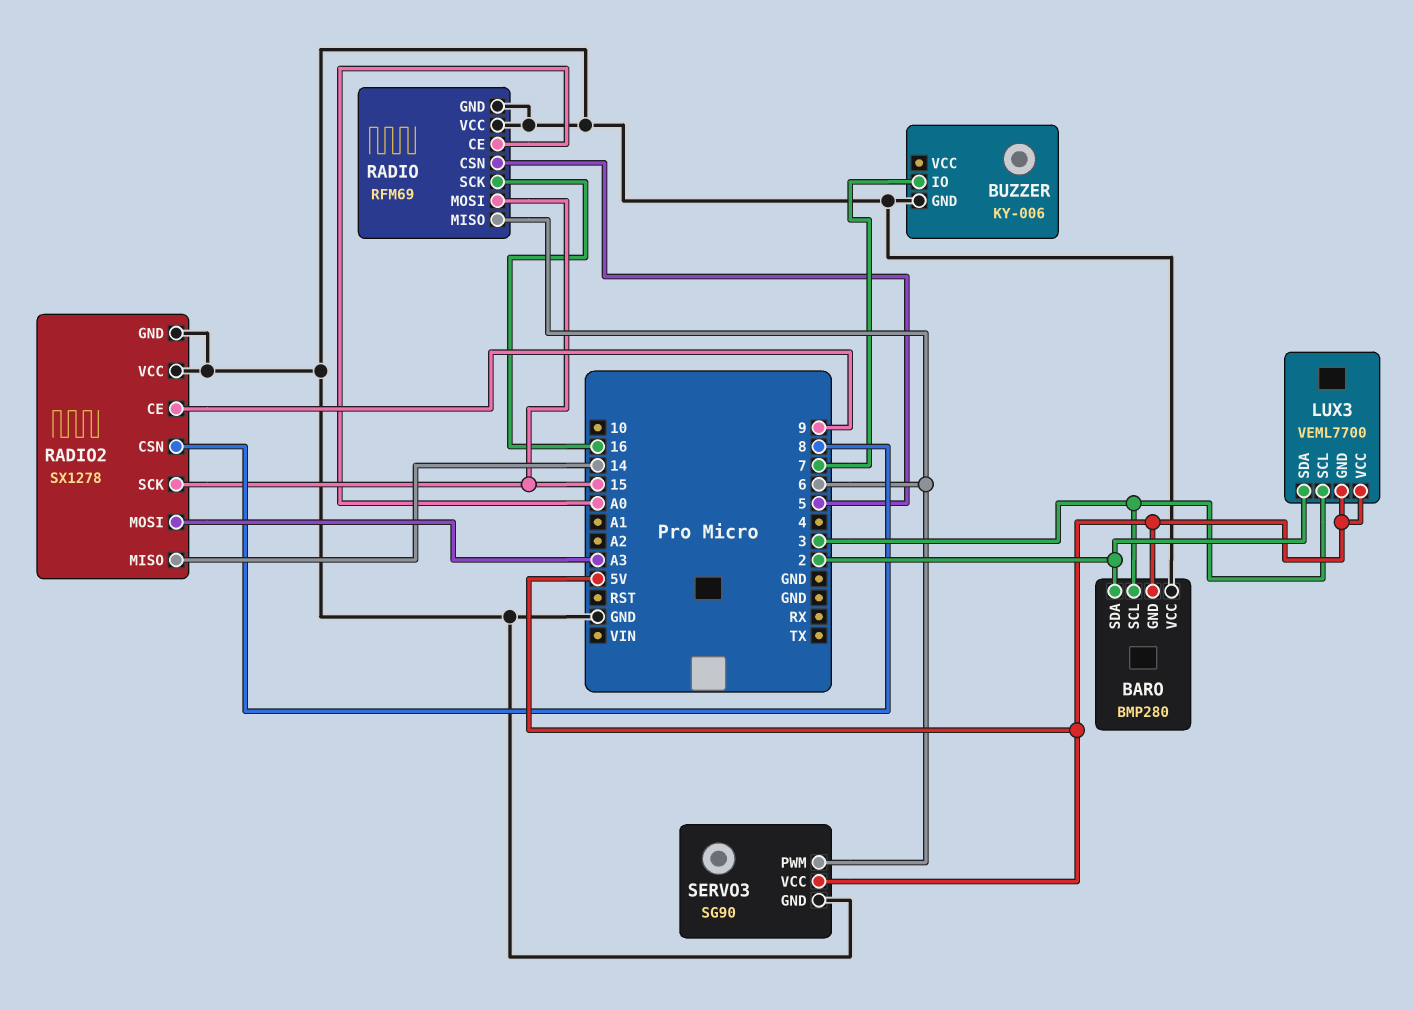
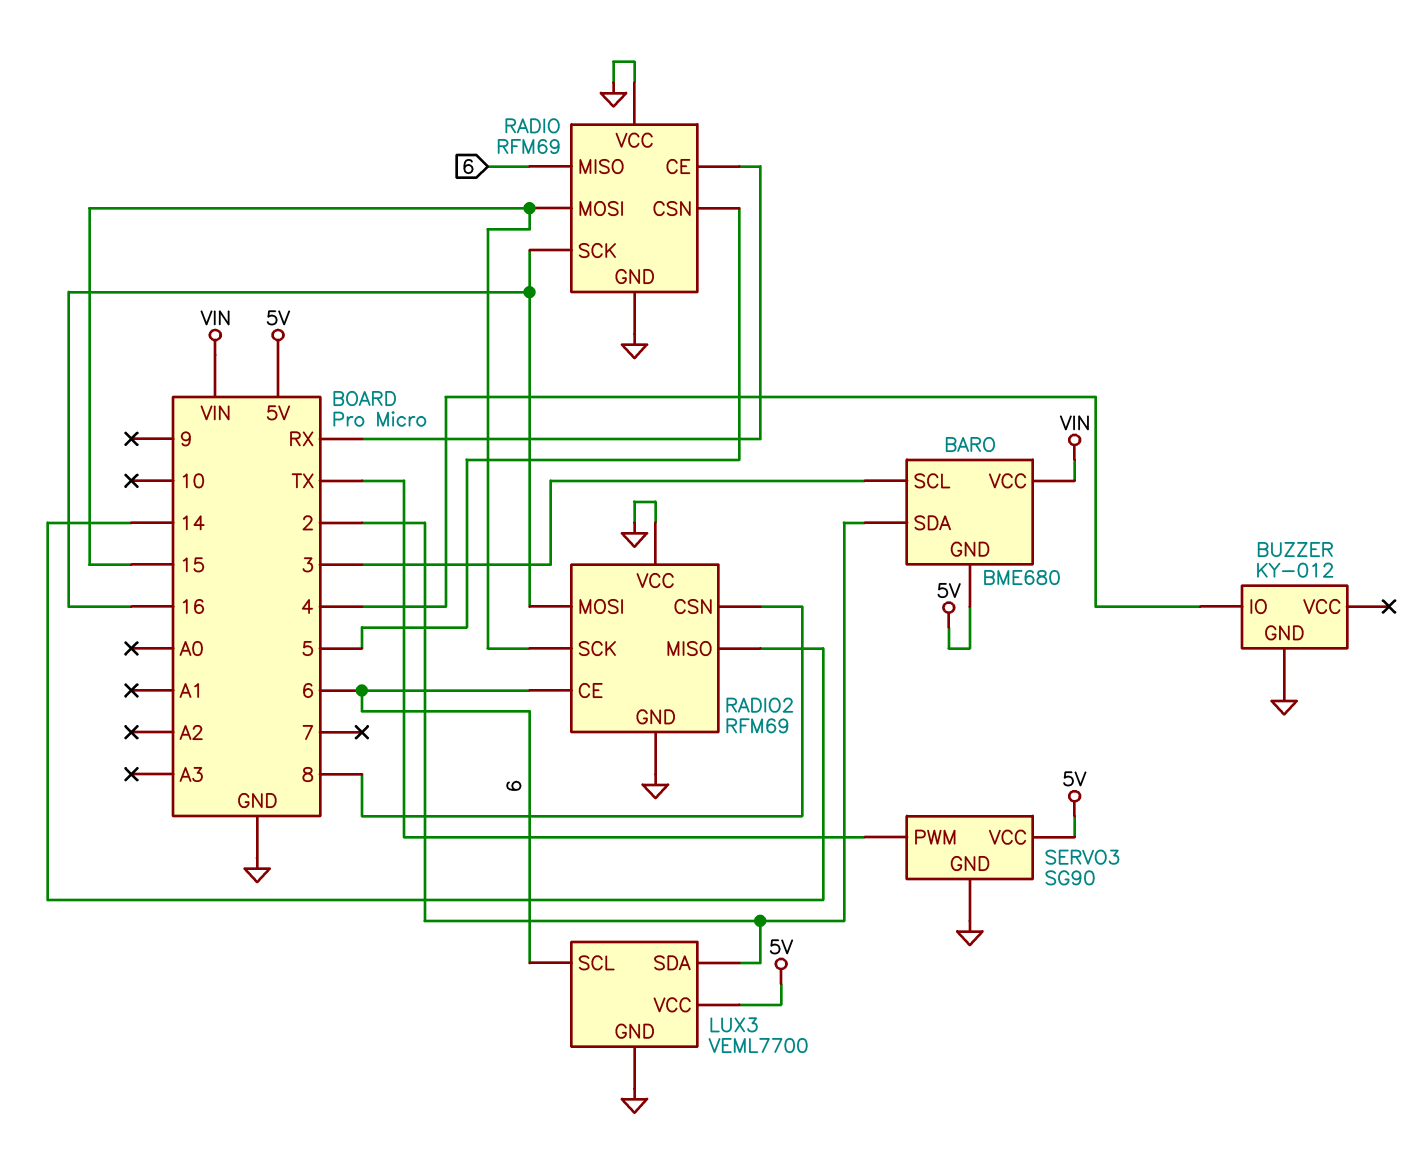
BARO: BMP280 -> BME680
BARO pin VCC: GND -> VIN
BUZZER: KY-006 -> KY-012
BUZZER pin IO: 7 -> 4
LUX3 pin GND: 5V -> GND
LUX3 pin SCL: 3 -> 6
RADIO pin CE: A0 -> RX
RADIO2: SX1278 -> RFM69
RADIO2 pin CE: 9 -> 6
RADIO2 pin MOSI: A3 -> 16
SERVO3 pin PWM: 6 -> TX

